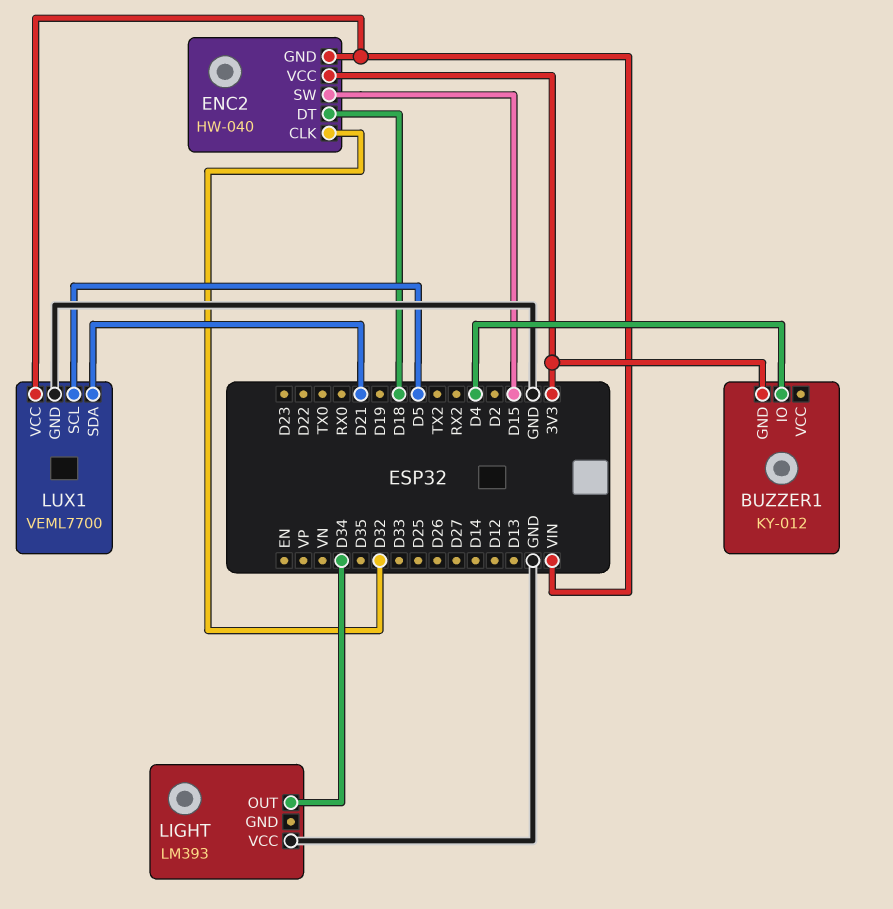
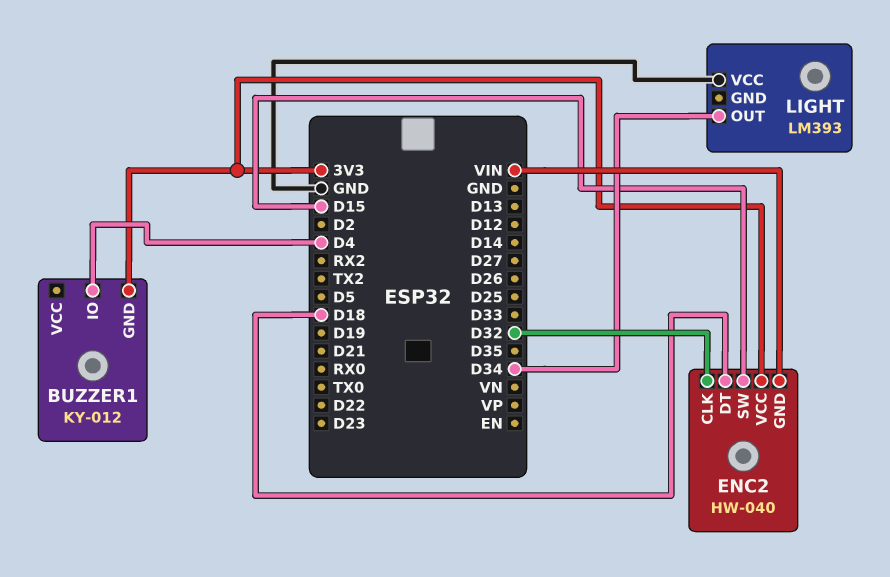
LUX1: VEML7700 -> none
LUX1 pin GND: GND -> none
LUX1 pin SCL: D5 -> none
LUX1 pin SDA: D21 -> none
LUX1 pin VCC: VIN -> none

